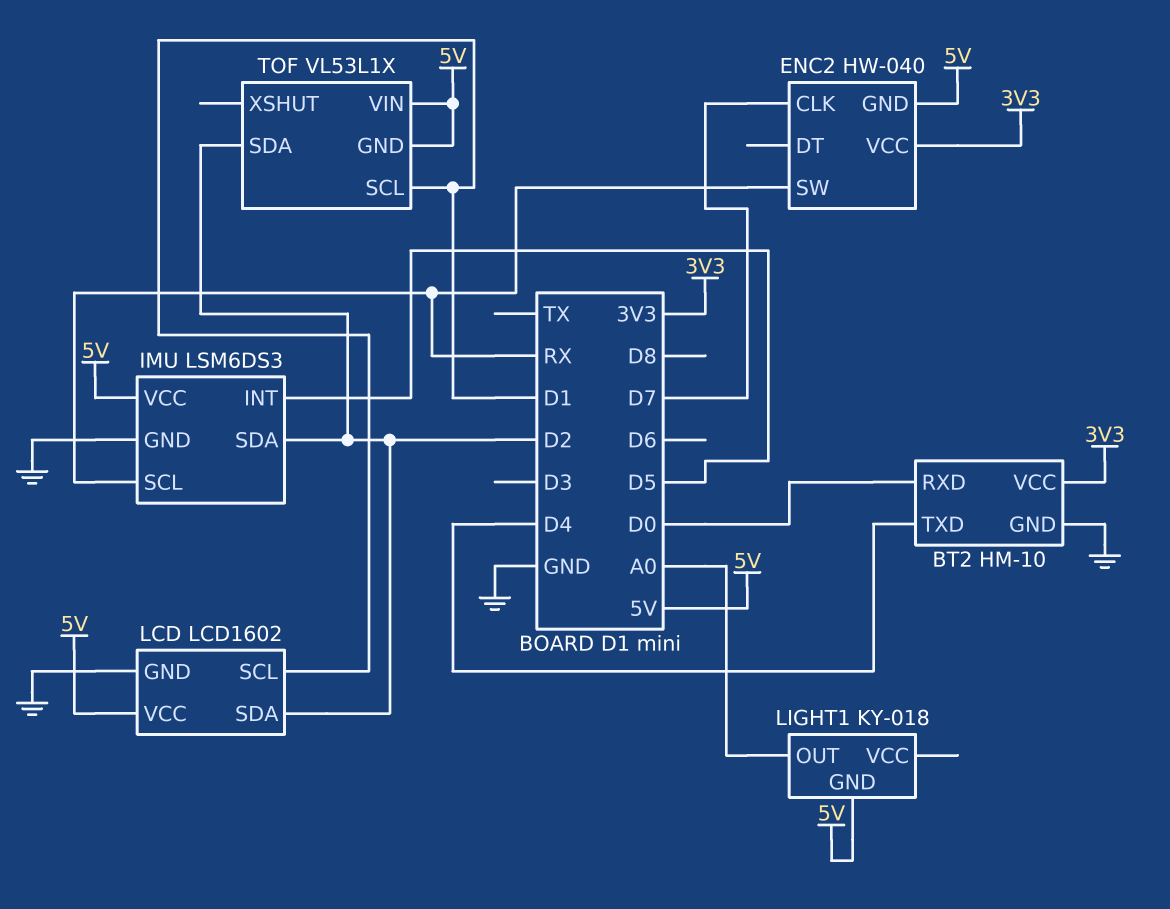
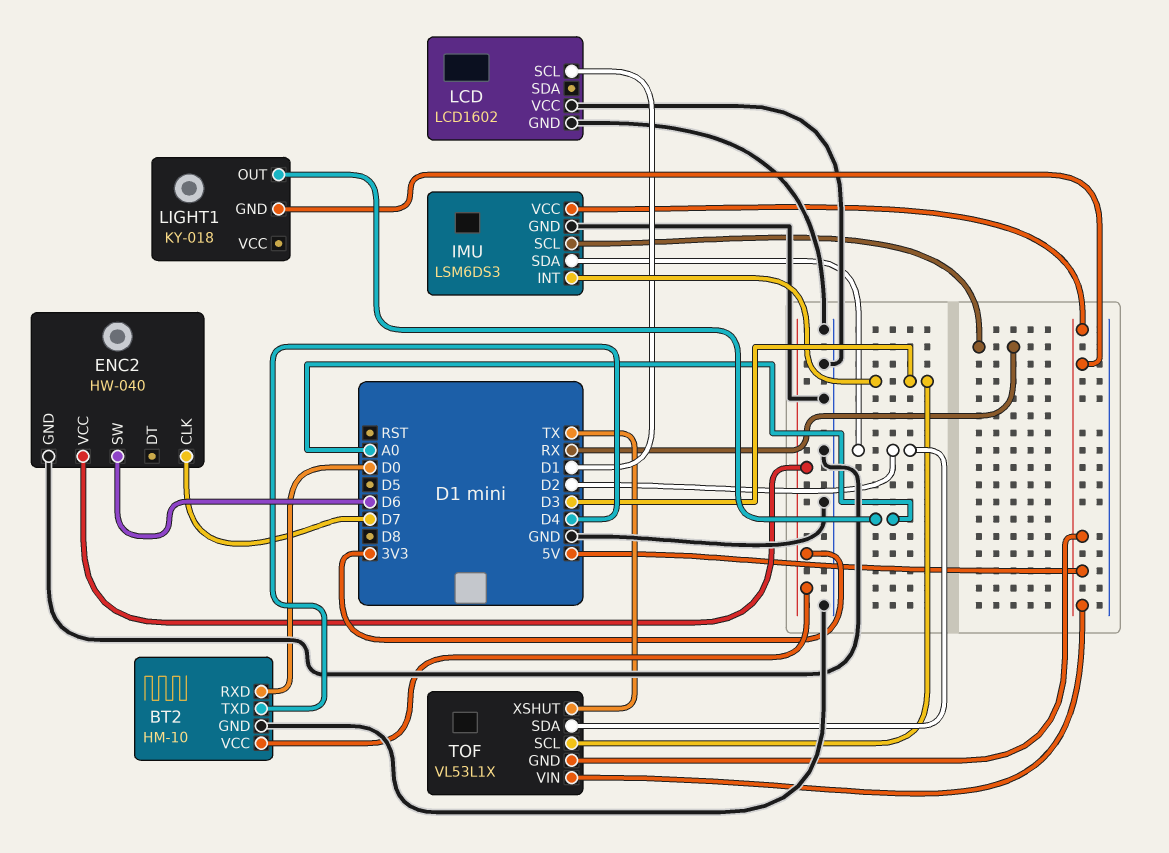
ENC2 pin GND: 5V -> GND
ENC2 pin SW: RX -> D6
IMU pin INT: D5 -> D3
LCD pin SDA: D2 -> none
LCD pin VCC: 5V -> GND
TOF pin SCL: D1 -> D3
TOF pin XSHUT: none -> TX

